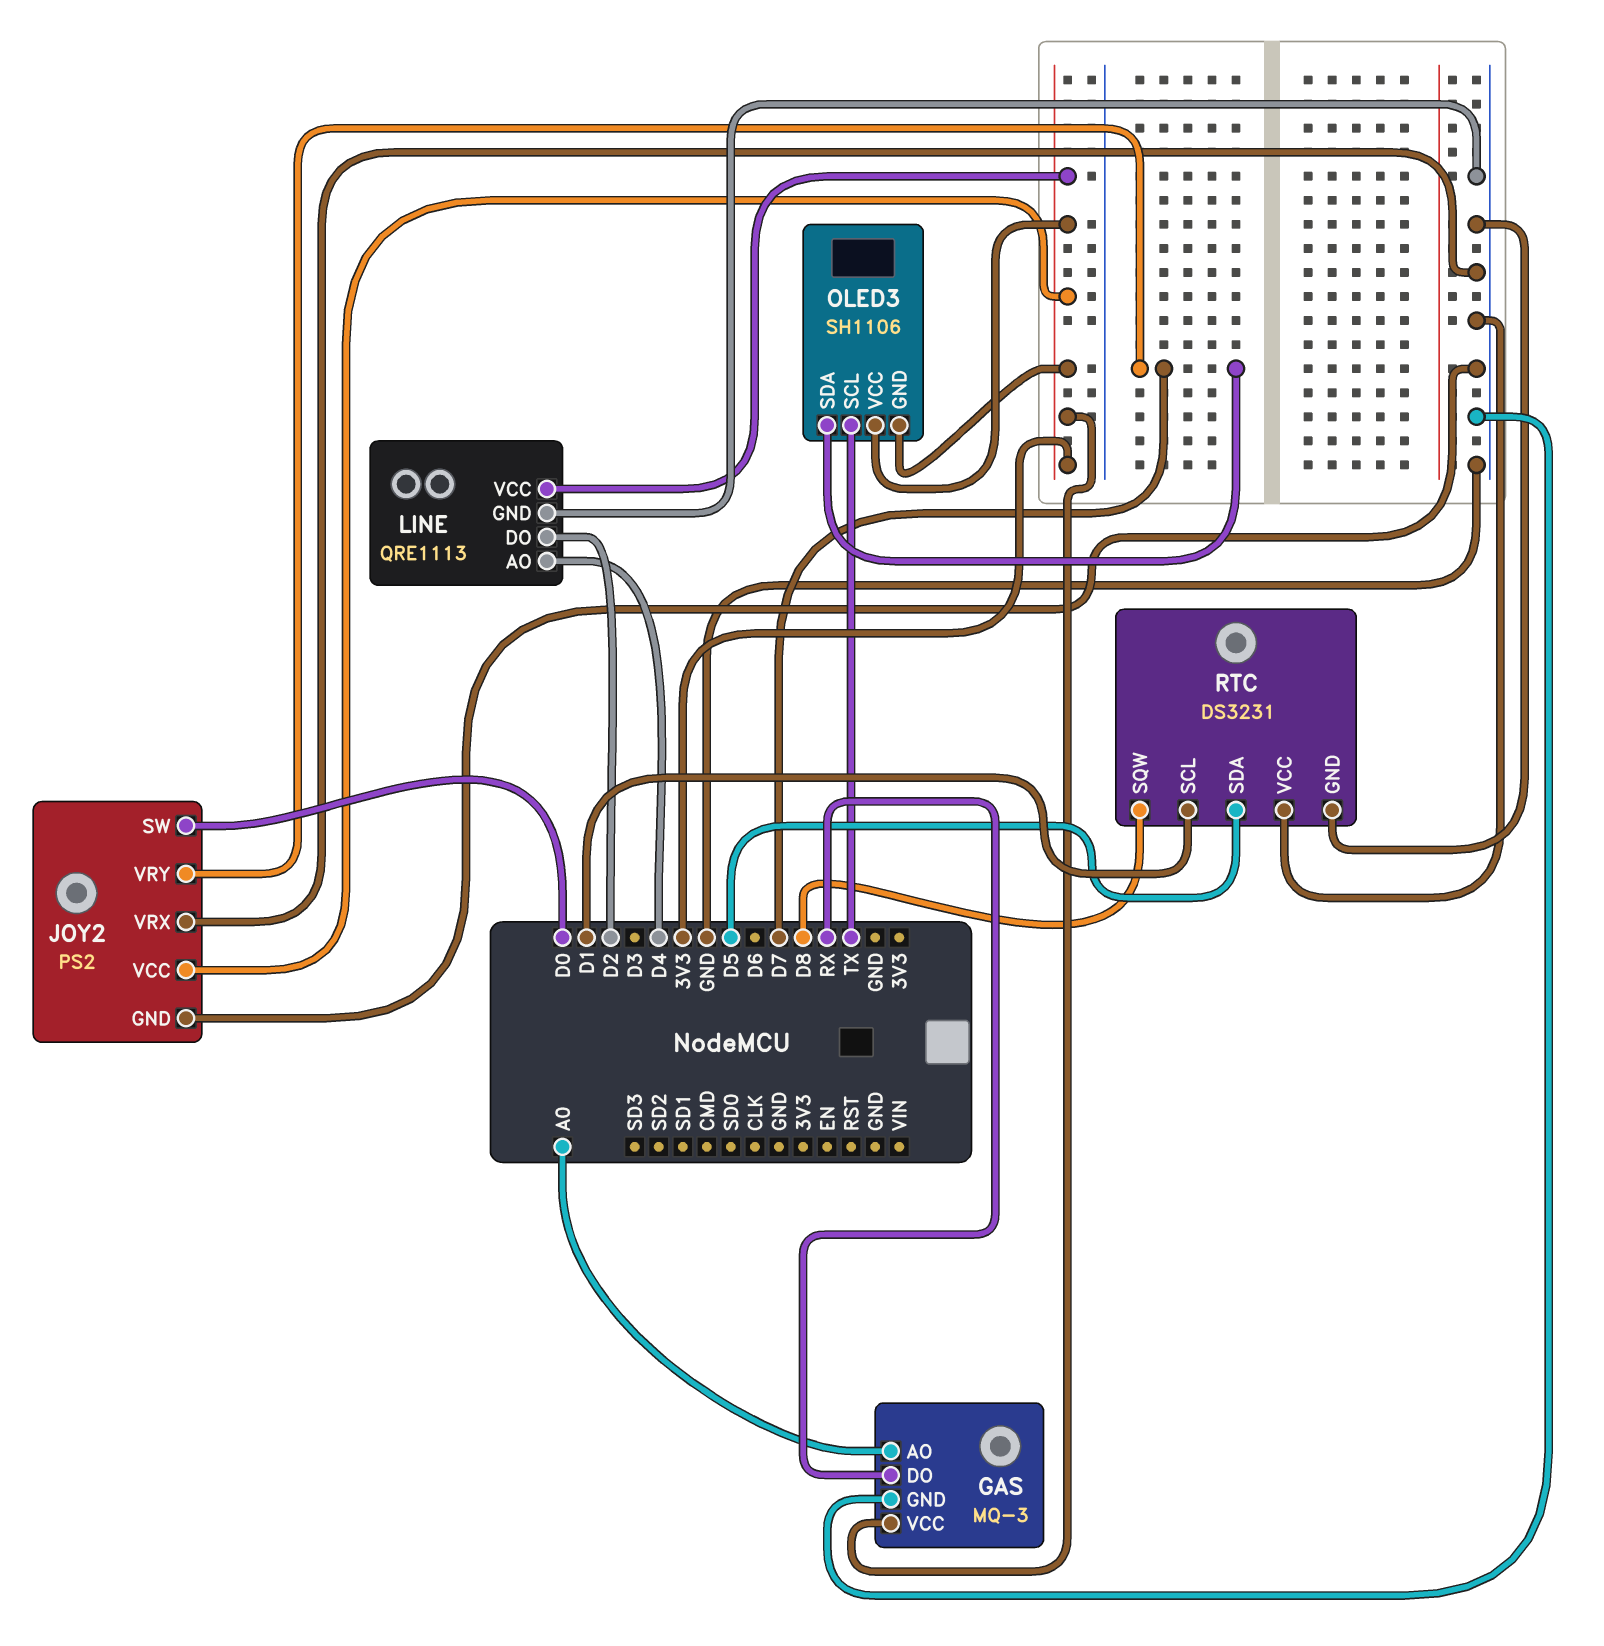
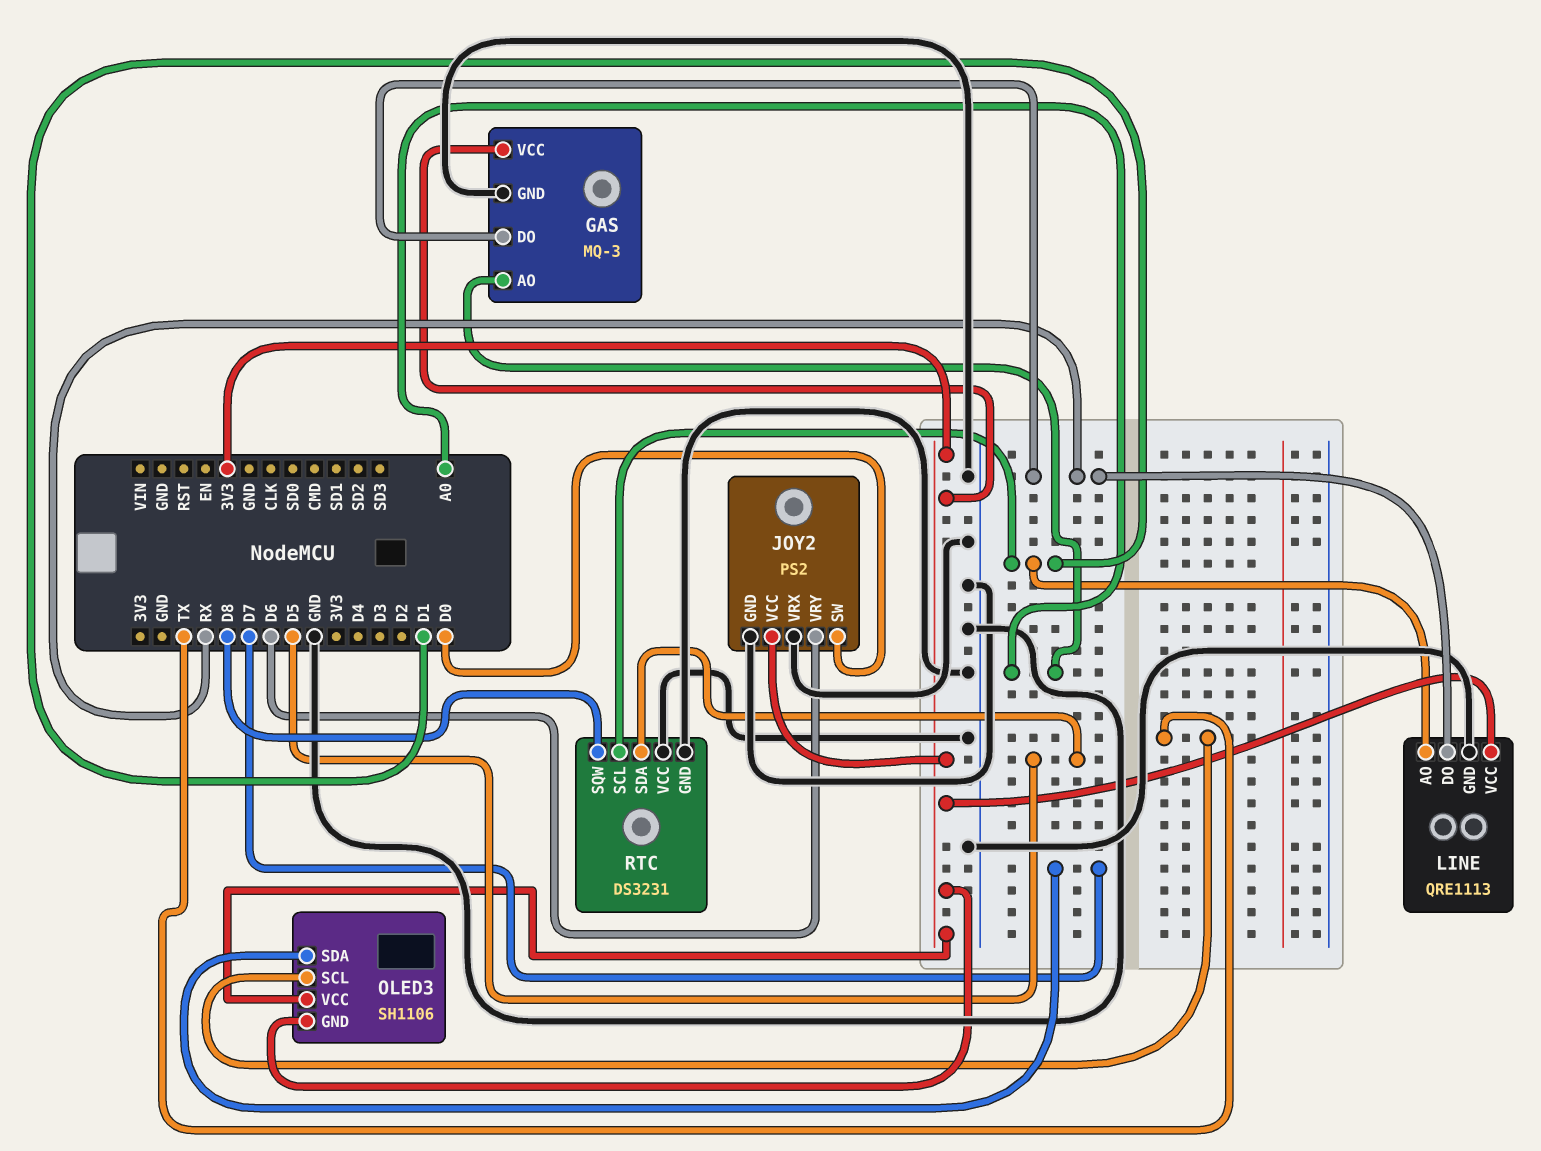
JOY2 pin VRY: D7 -> D6
LINE pin AO: D4 -> D1
LINE pin DO: D2 -> RX

